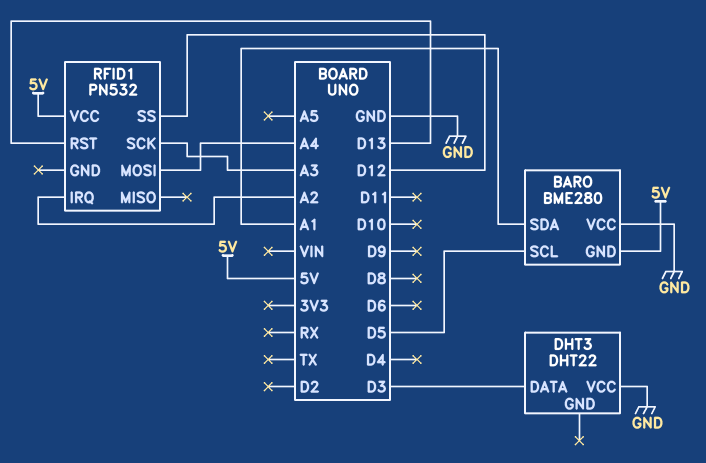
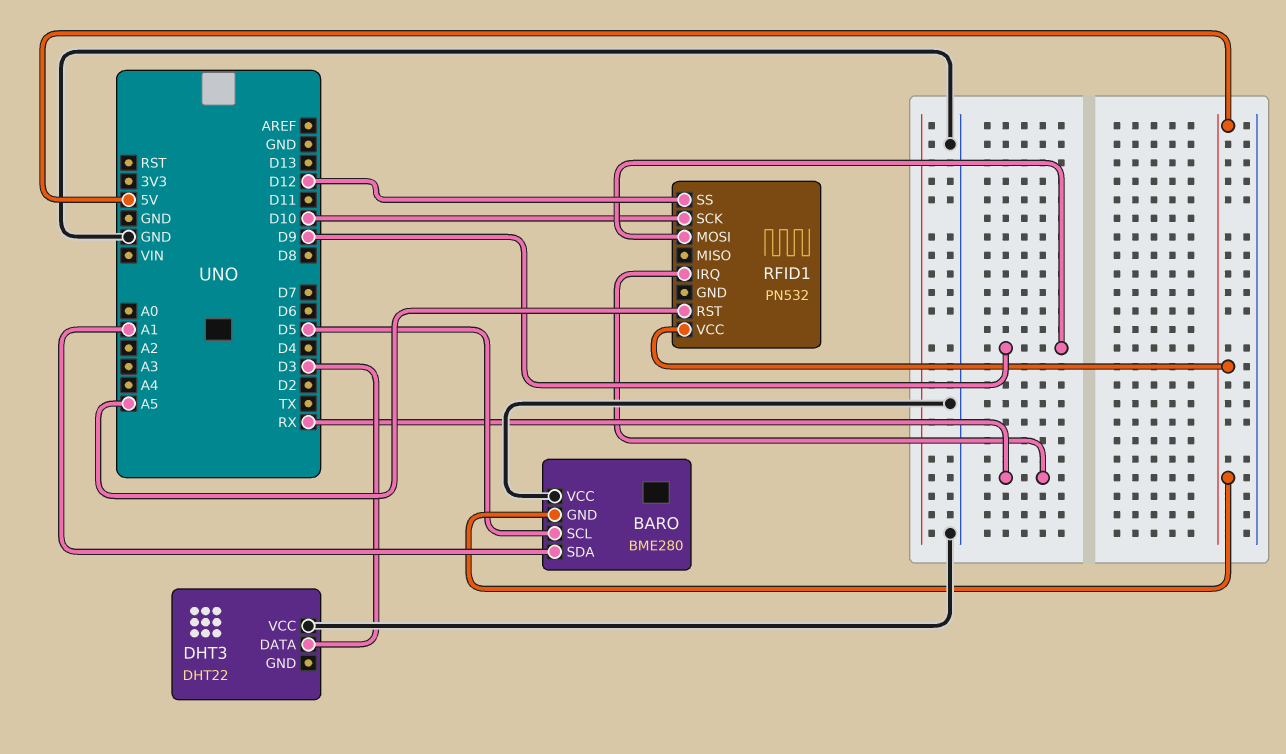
RFID1 pin IRQ: A2 -> RX
RFID1 pin MOSI: A4 -> D9
RFID1 pin RST: D13 -> A5
RFID1 pin SCK: A3 -> D10

